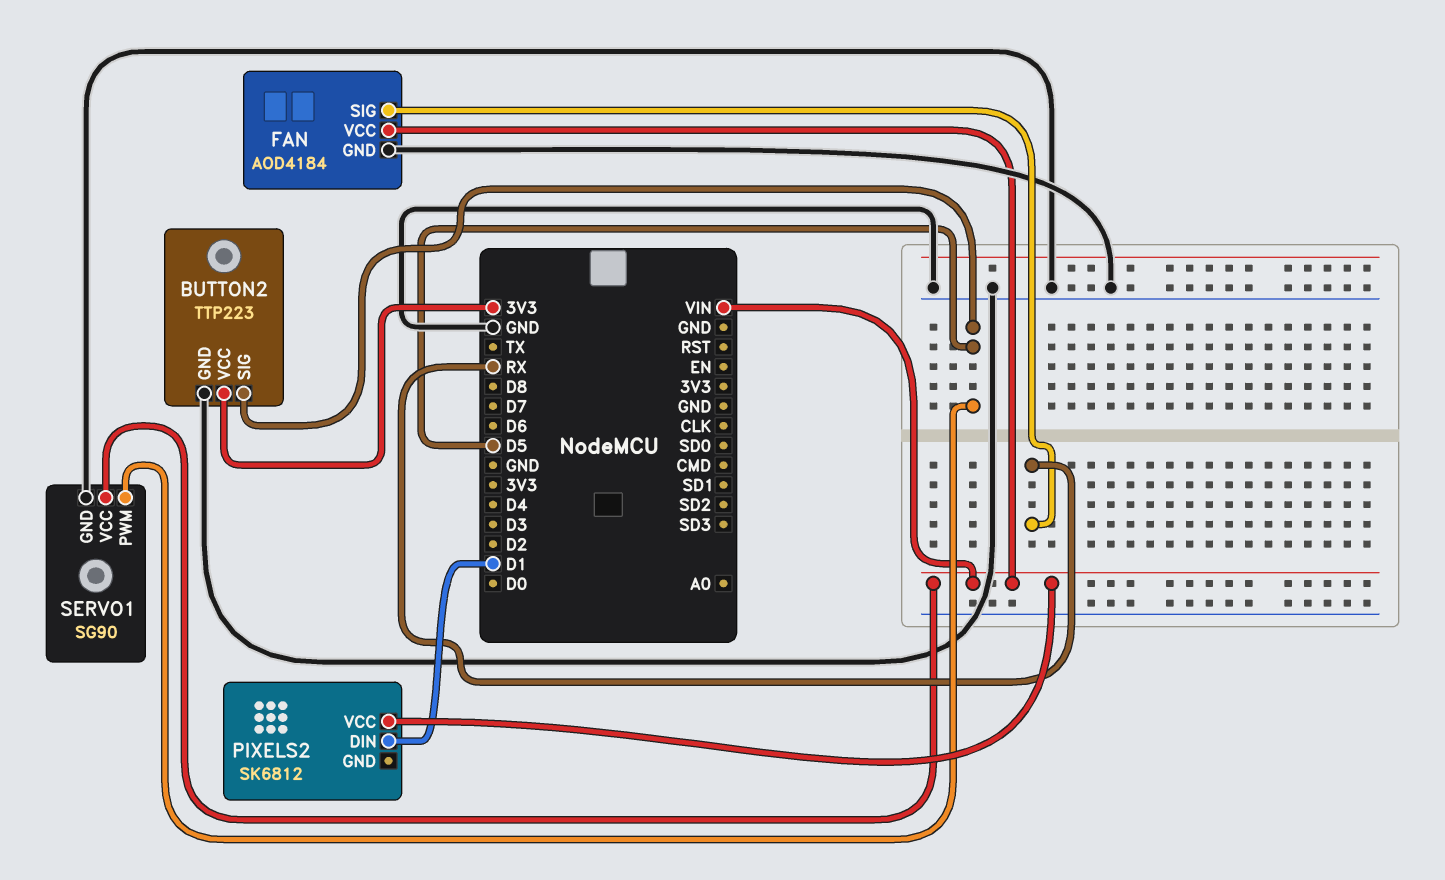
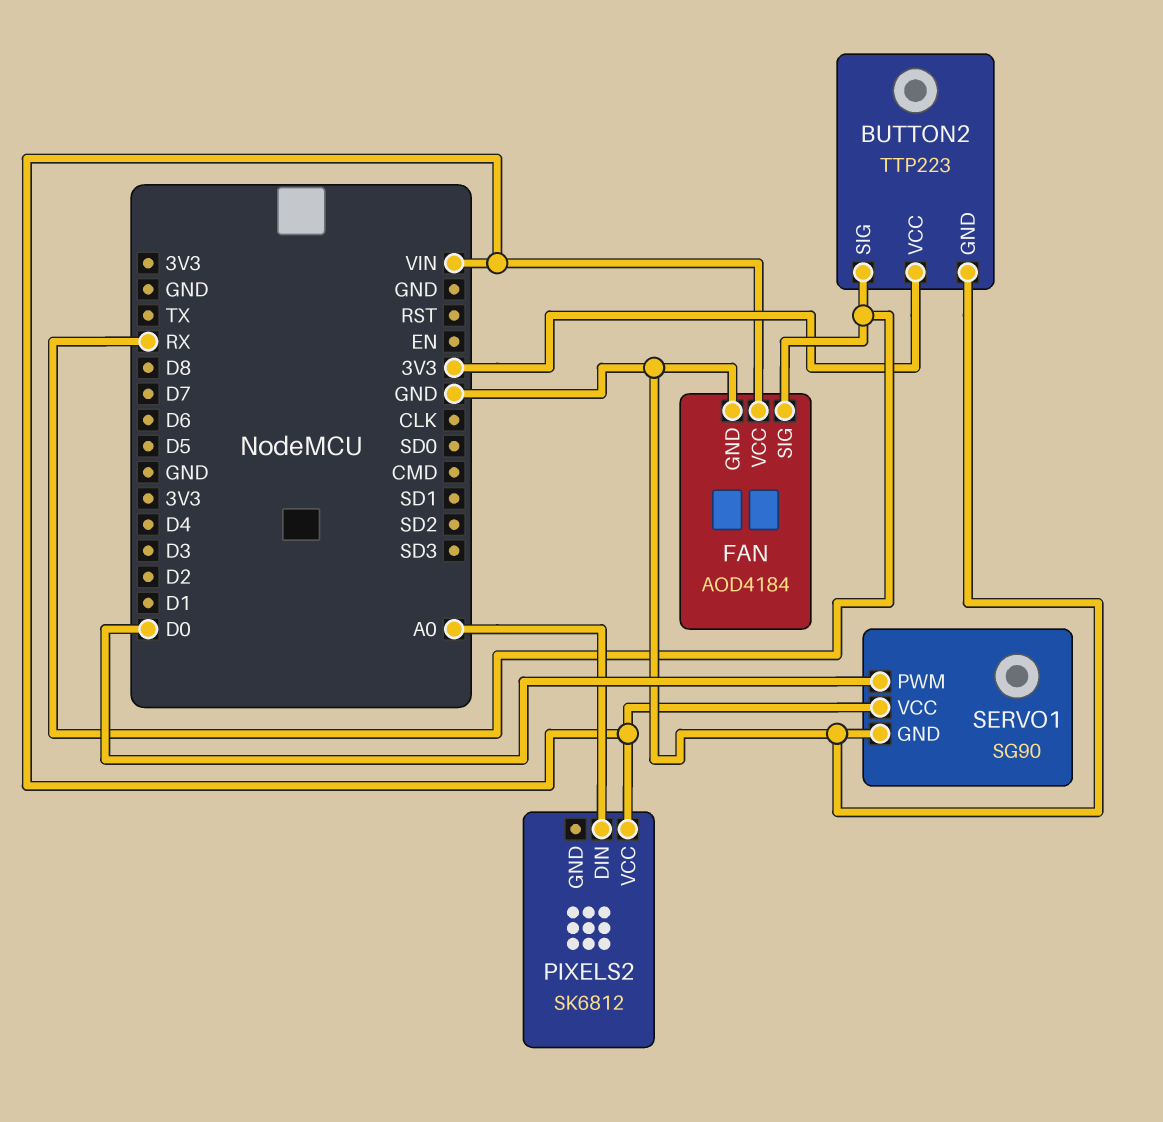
BUTTON2 pin SIG: D5 -> RX
PIXELS2 pin DIN: D1 -> A0
SERVO1 pin PWM: D5 -> D0

